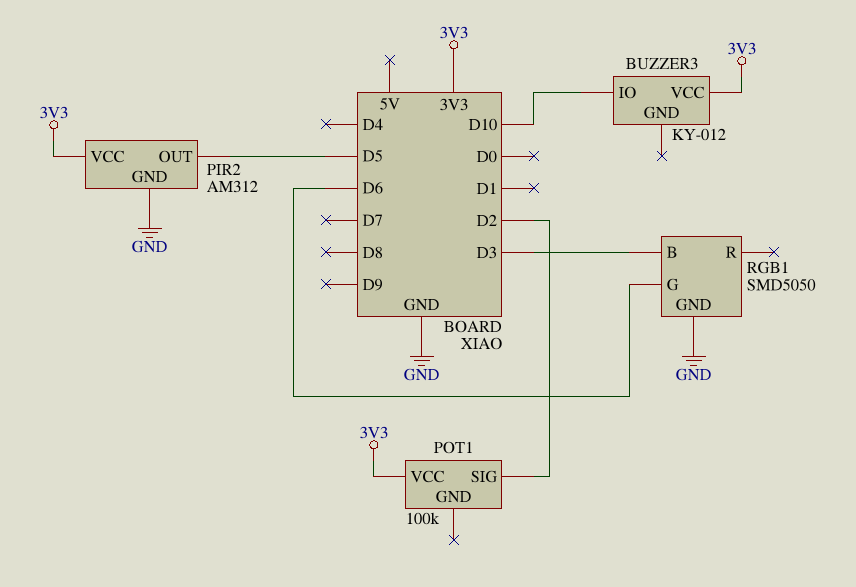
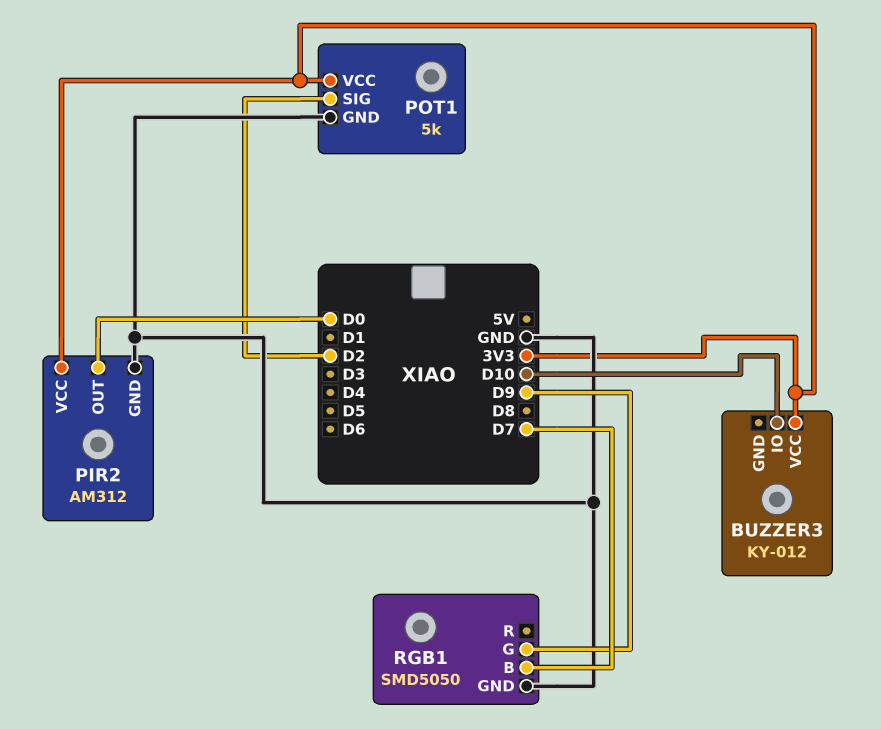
PIR2 pin OUT: D5 -> D0
POT1: 100k -> 5k
POT1 pin GND: none -> GND
RGB1 pin B: D3 -> D7
RGB1 pin G: D6 -> D9

